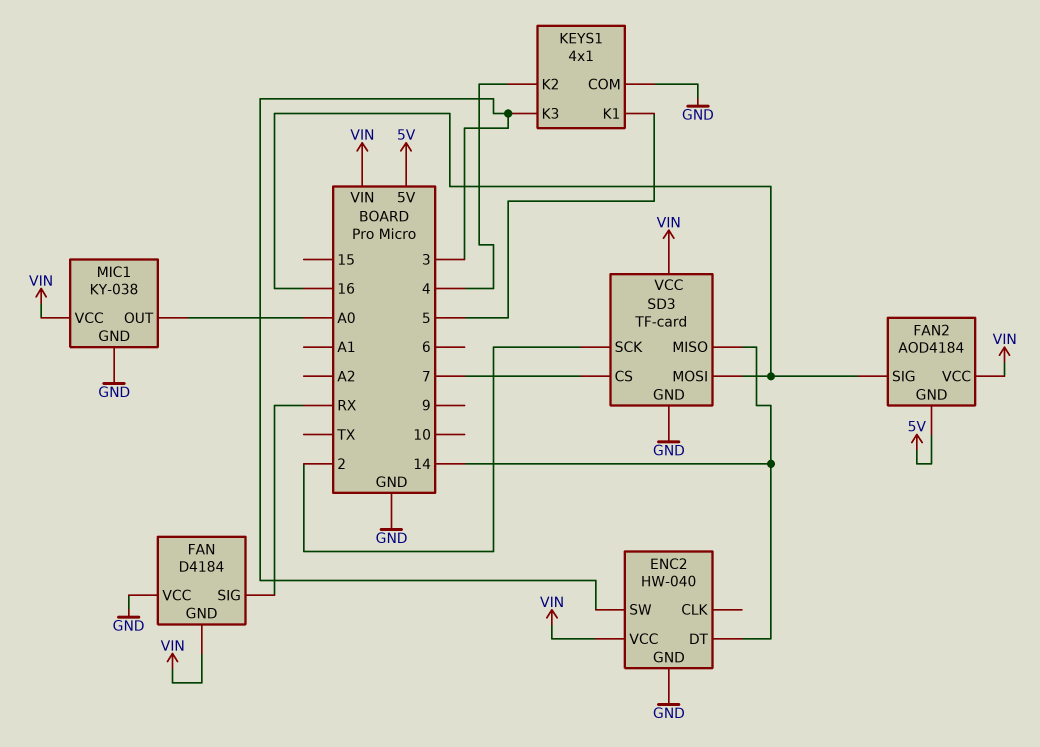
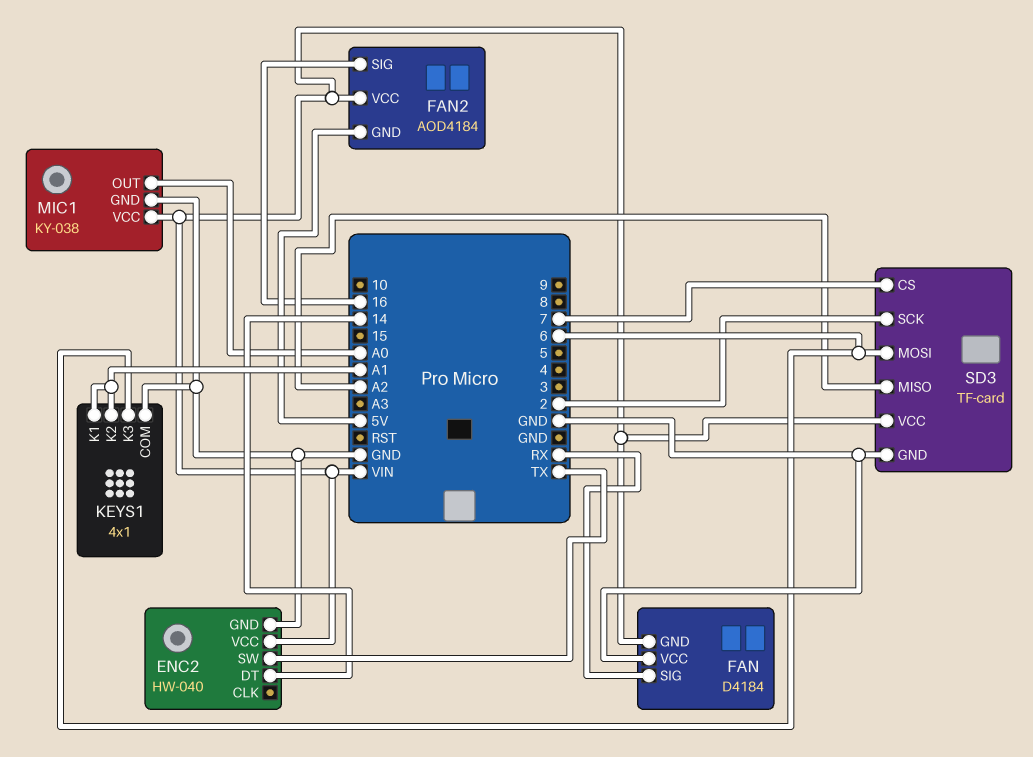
ENC2 pin SW: 3 -> TX
KEYS1 pin K1: 5 -> A1
KEYS1 pin K2: 4 -> A1
KEYS1 pin K3: 3 -> 6
SD3 pin MISO: 14 -> A2
SD3 pin MOSI: 16 -> 6

